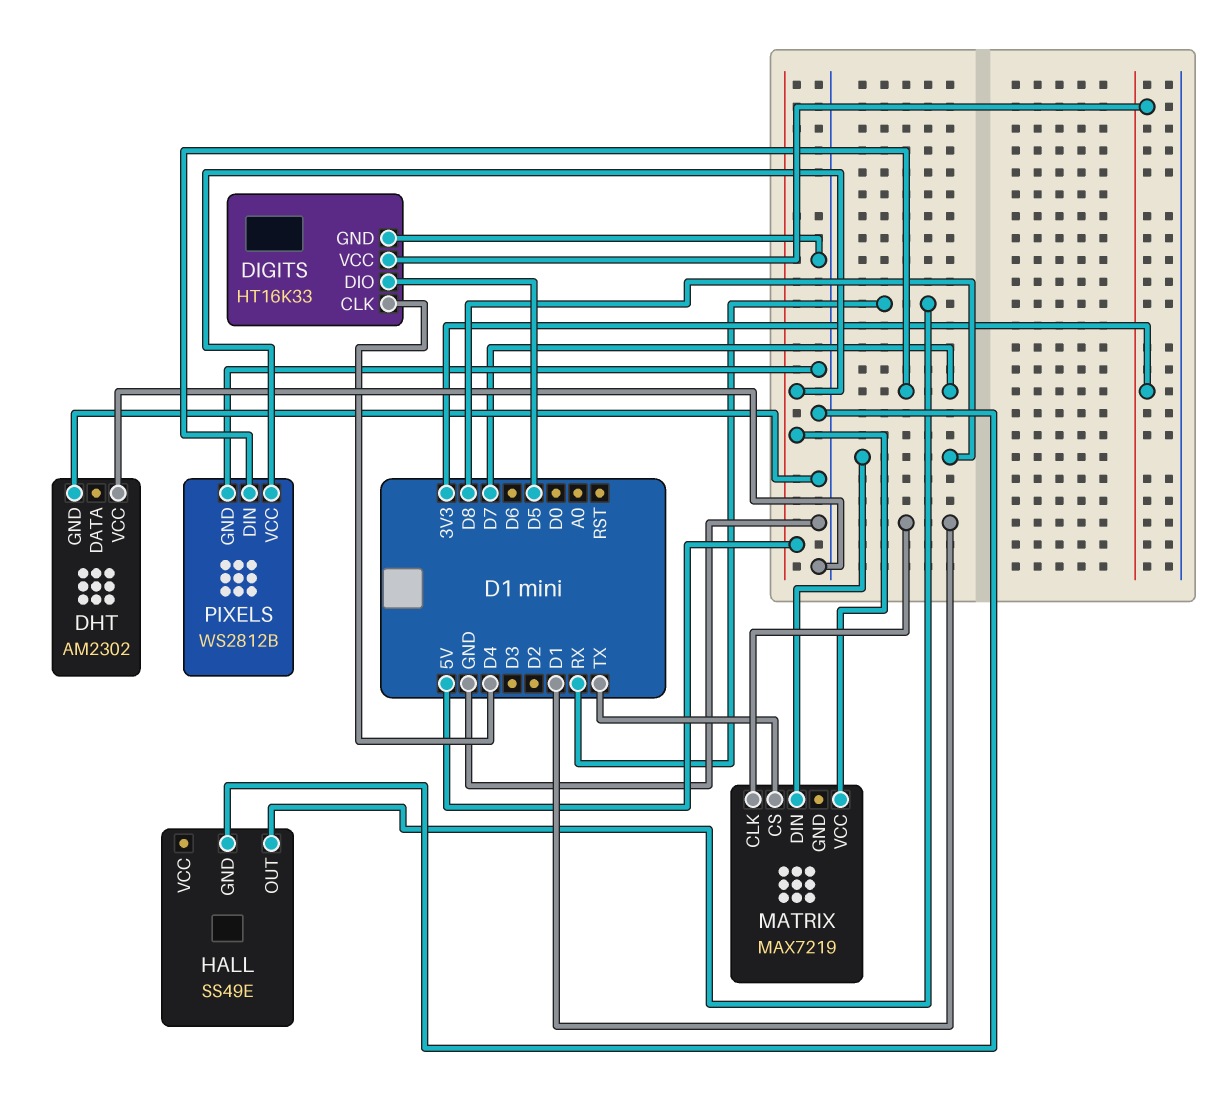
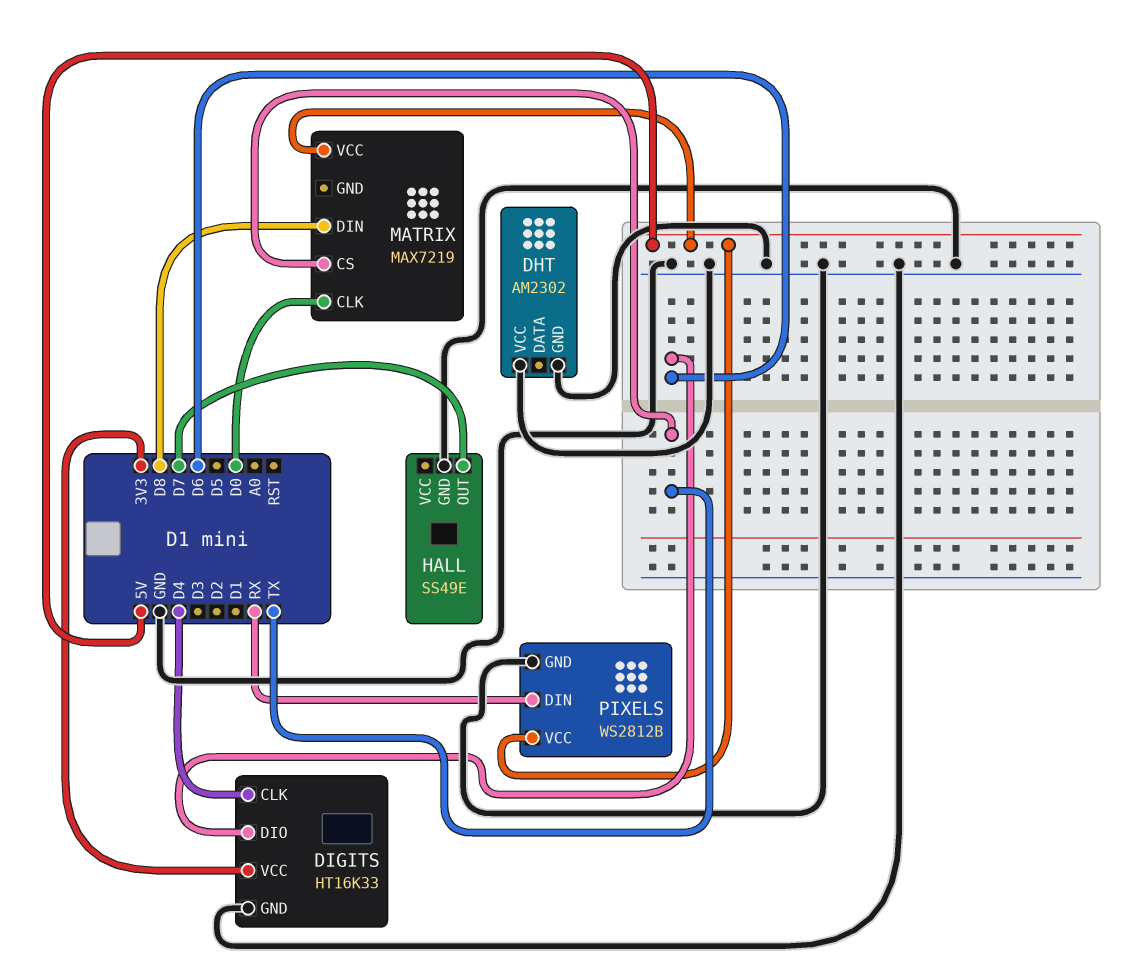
DIGITS pin DIO: D5 -> D6
HALL pin OUT: RX -> D7
MATRIX pin CLK: D1 -> D0
PIXELS pin DIN: D7 -> RX

